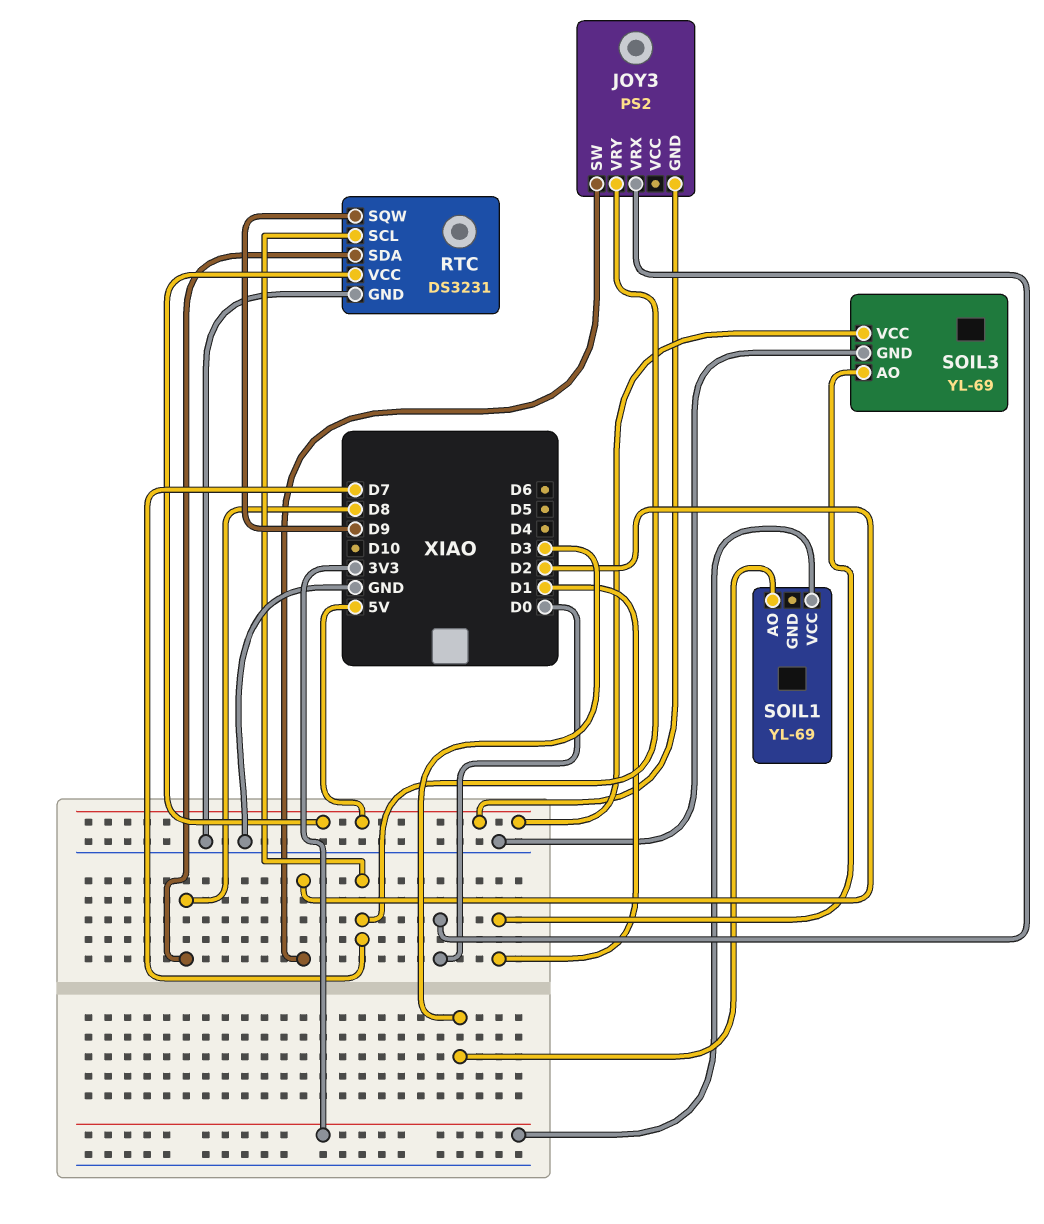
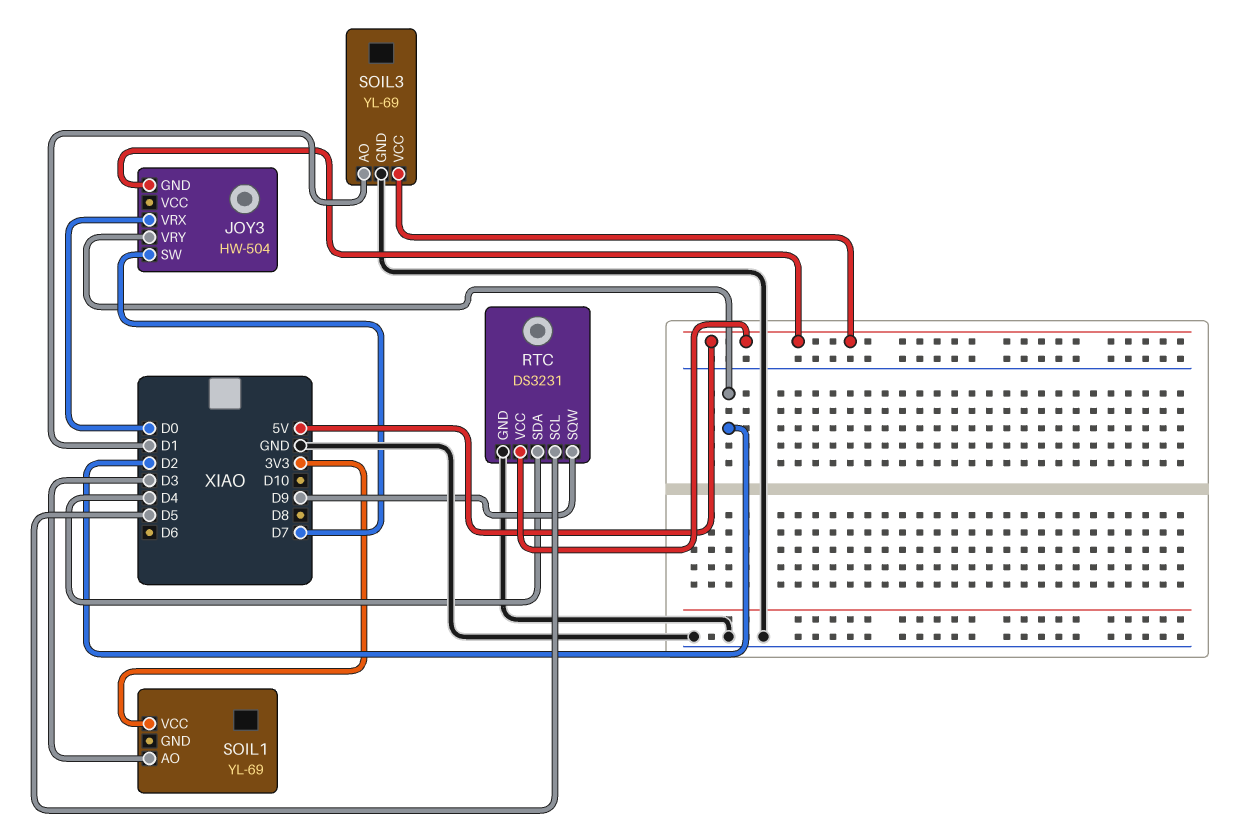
JOY3: PS2 -> HW-504
JOY3 pin SW: D2 -> D7
JOY3 pin VRY: D7 -> D2
RTC pin SCL: D7 -> D5
RTC pin SDA: D8 -> D4

